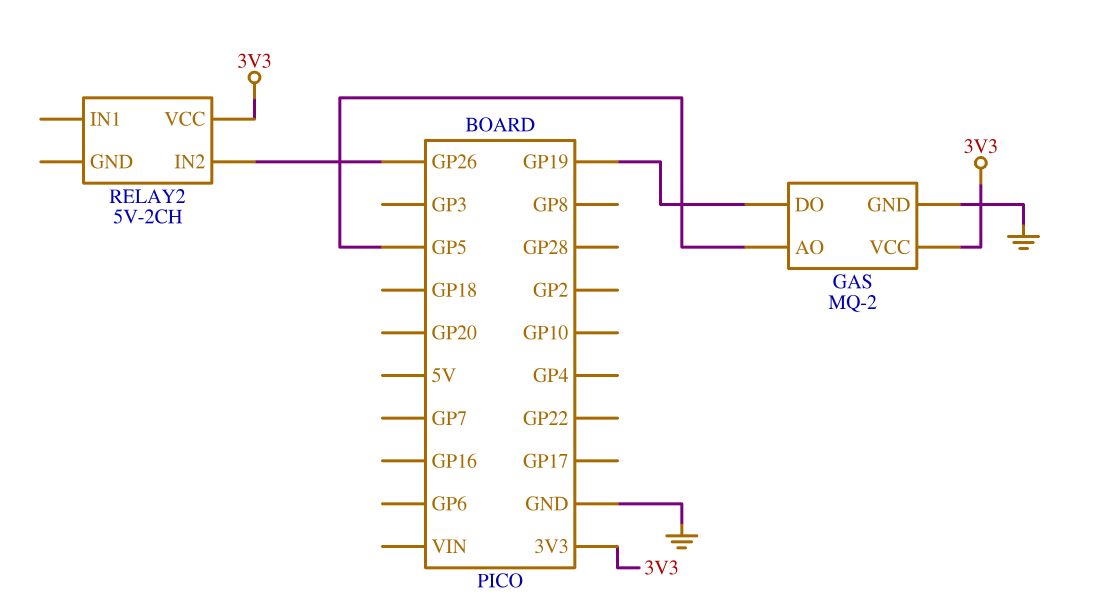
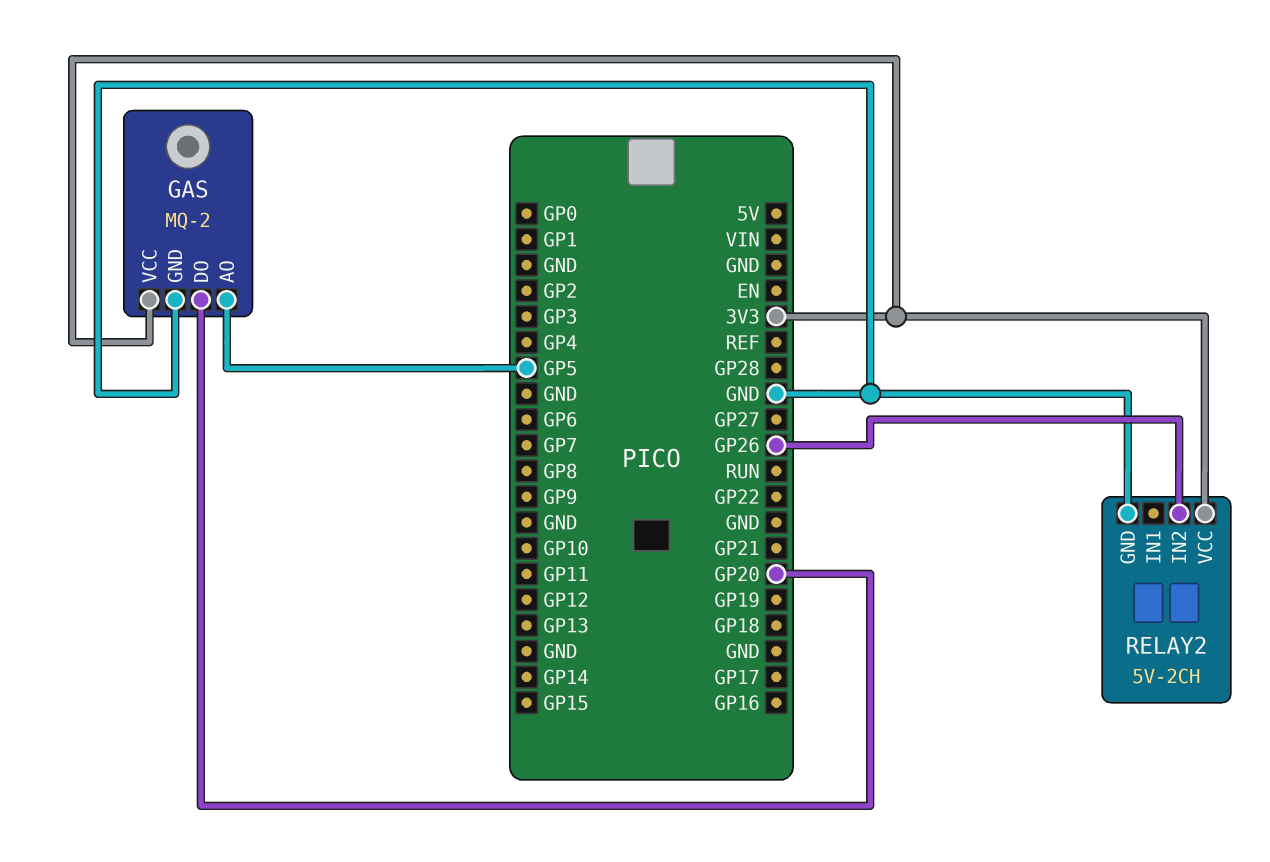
GAS pin DO: GP19 -> GP20
RELAY2 pin GND: none -> GND

